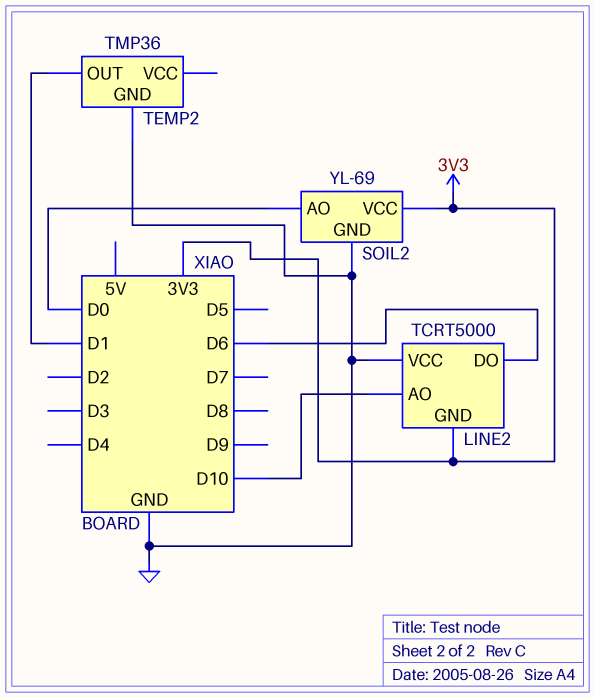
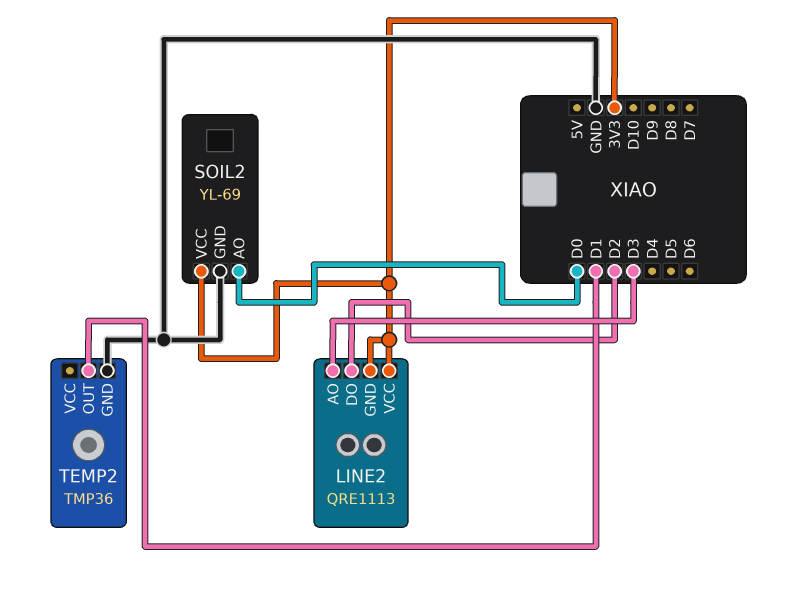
LINE2: TCRT5000 -> QRE1113
LINE2 pin AO: D10 -> D3
LINE2 pin DO: D6 -> D2
LINE2 pin VCC: GND -> 3V3

